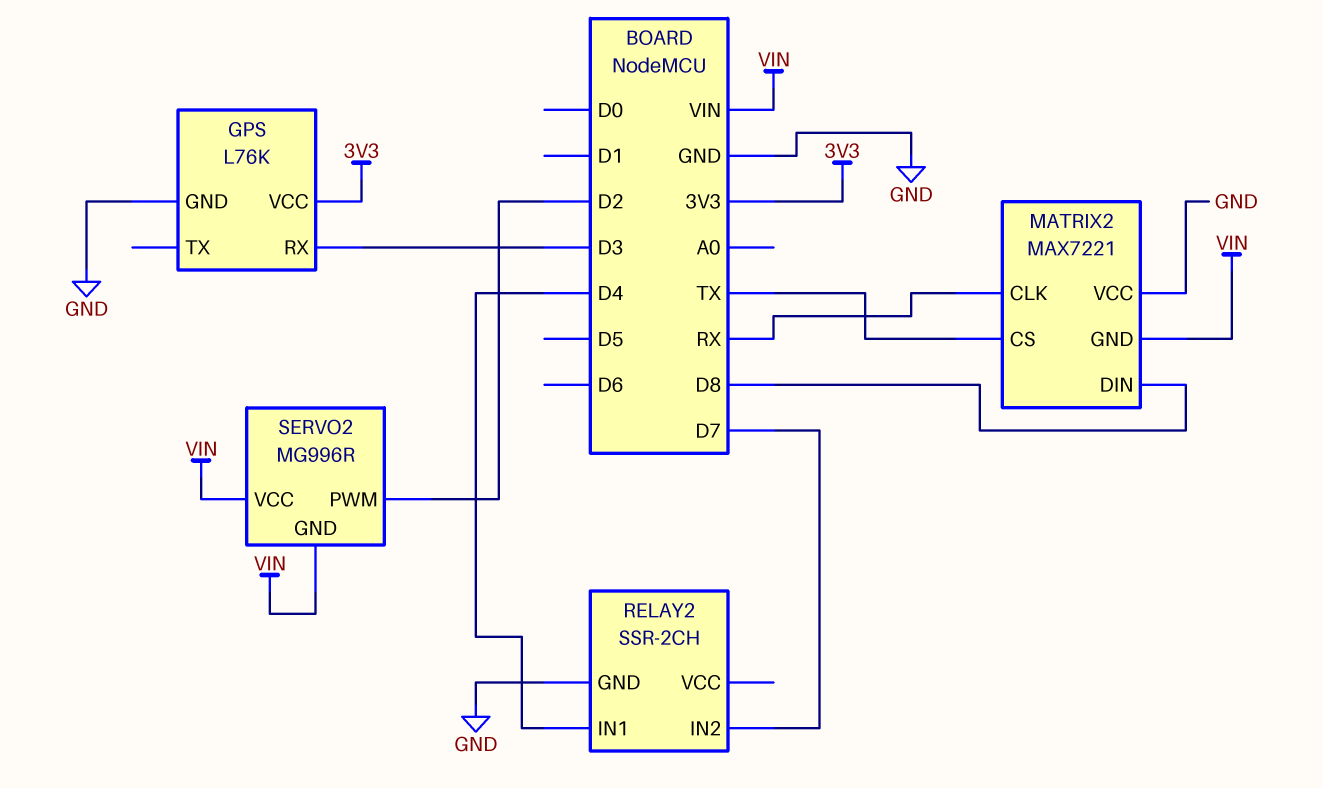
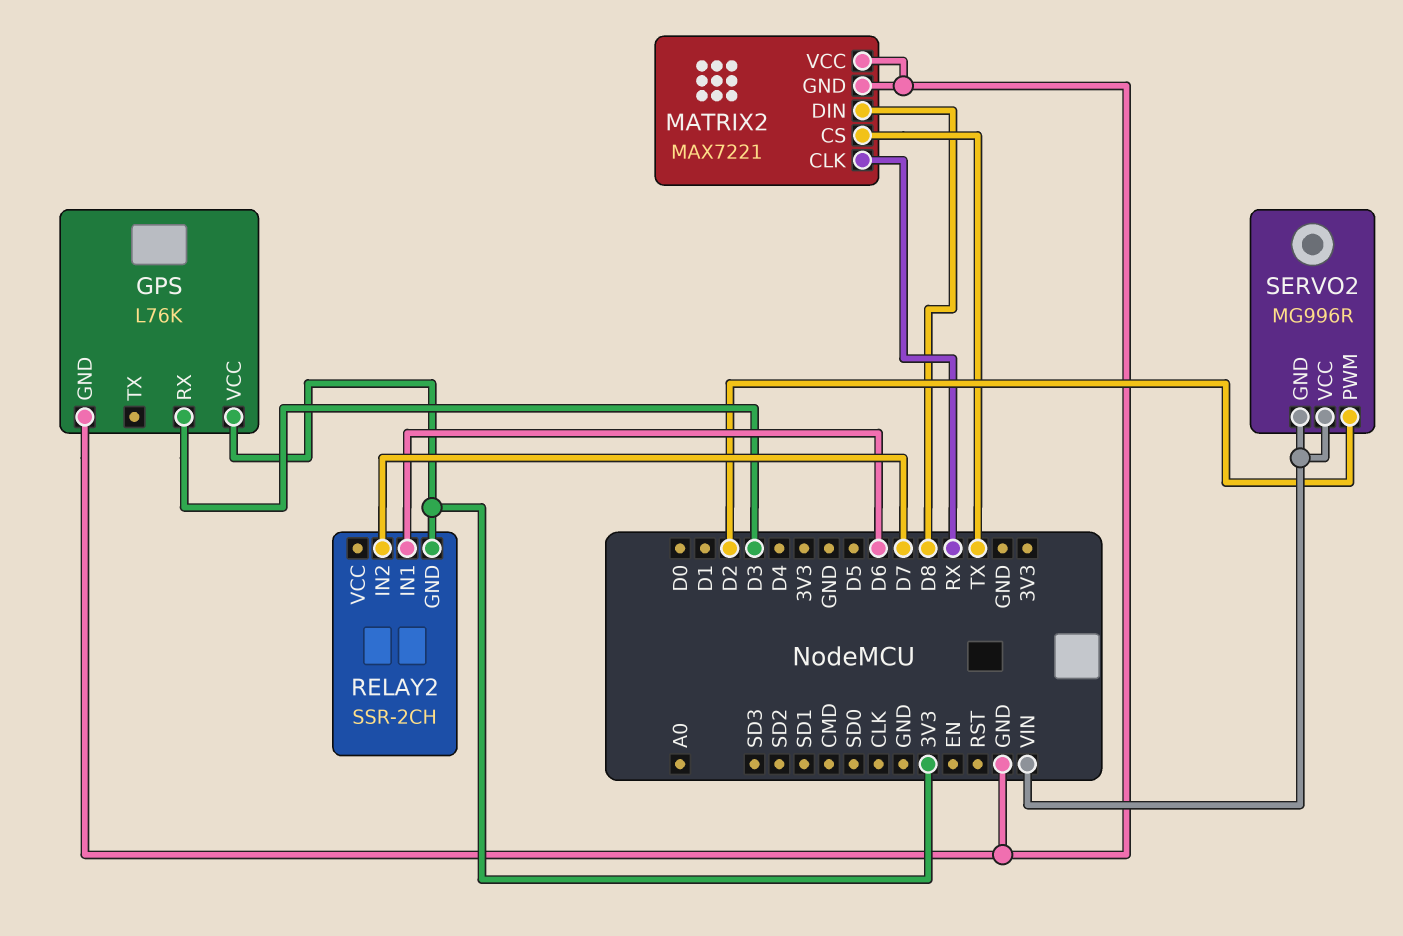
MATRIX2 pin GND: VIN -> GND
RELAY2 pin GND: GND -> 3V3
RELAY2 pin IN1: D4 -> D6

